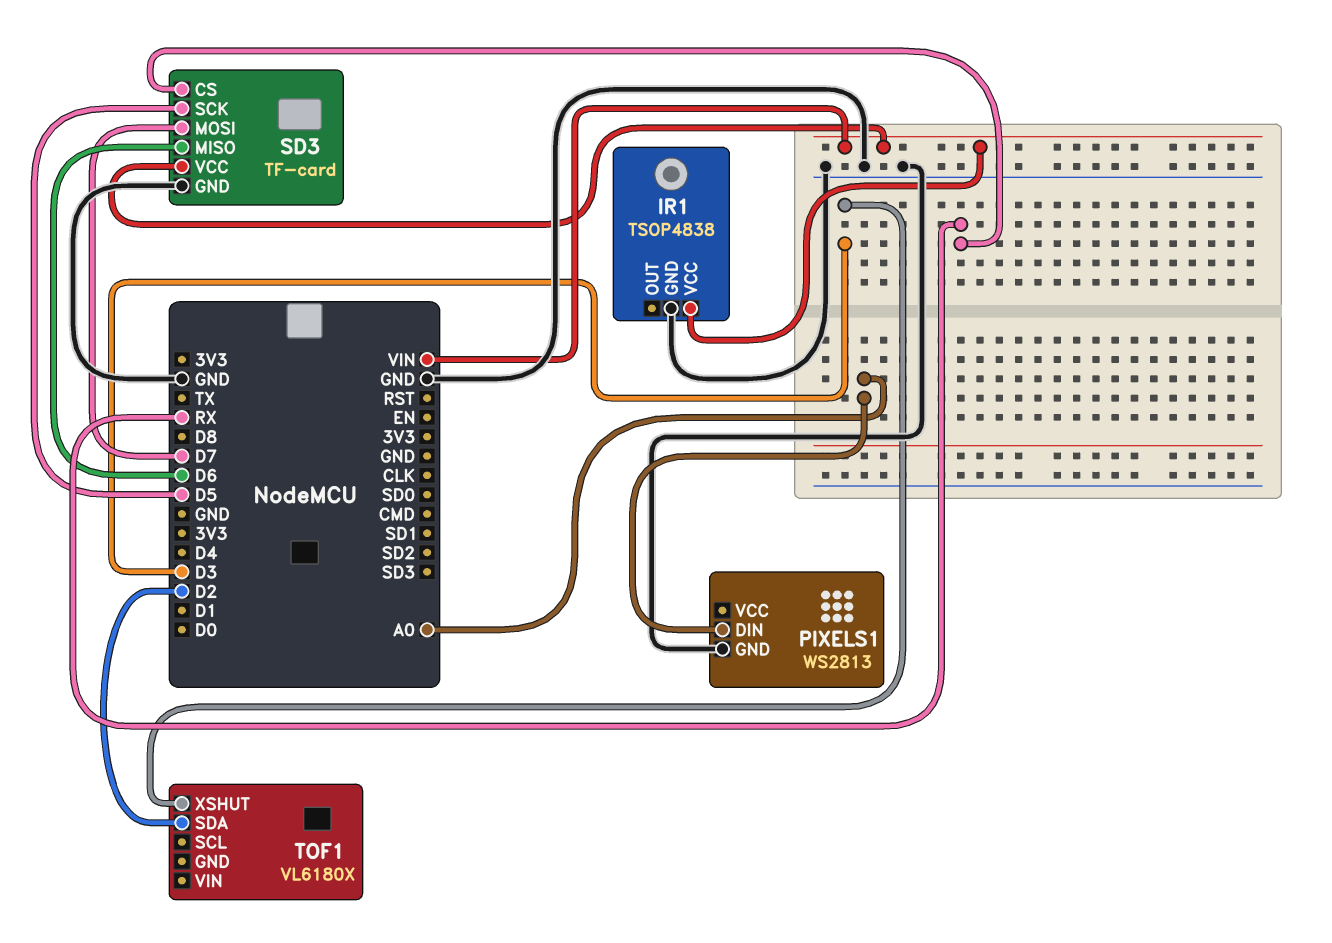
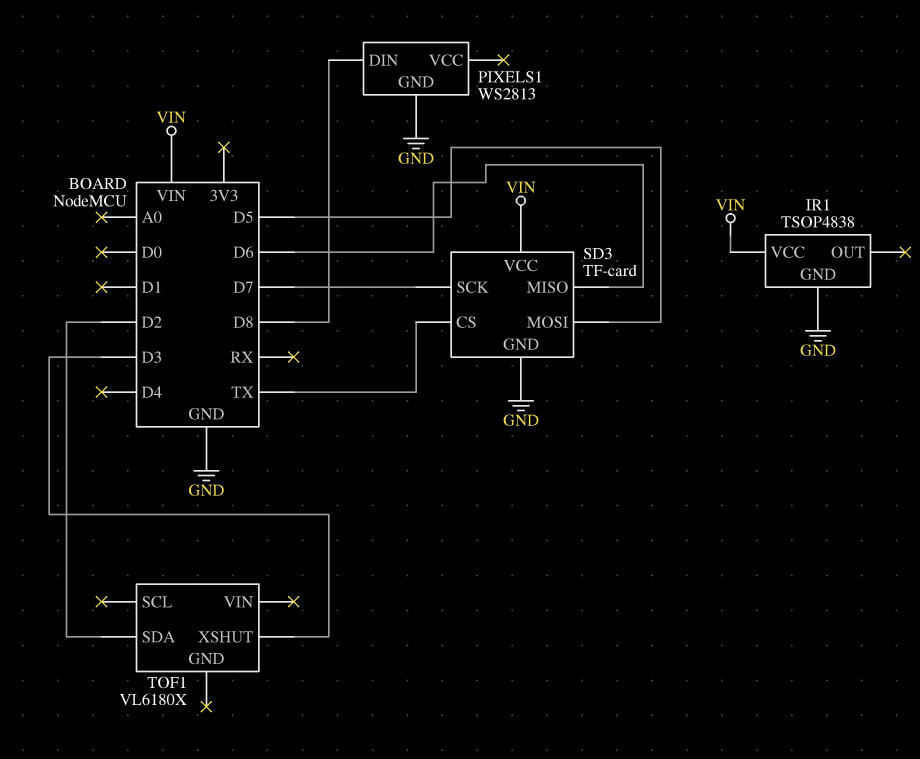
PIXELS1 pin DIN: A0 -> D8
SD3 pin CS: RX -> TX
SD3 pin MOSI: D7 -> D5
SD3 pin SCK: D5 -> D7

